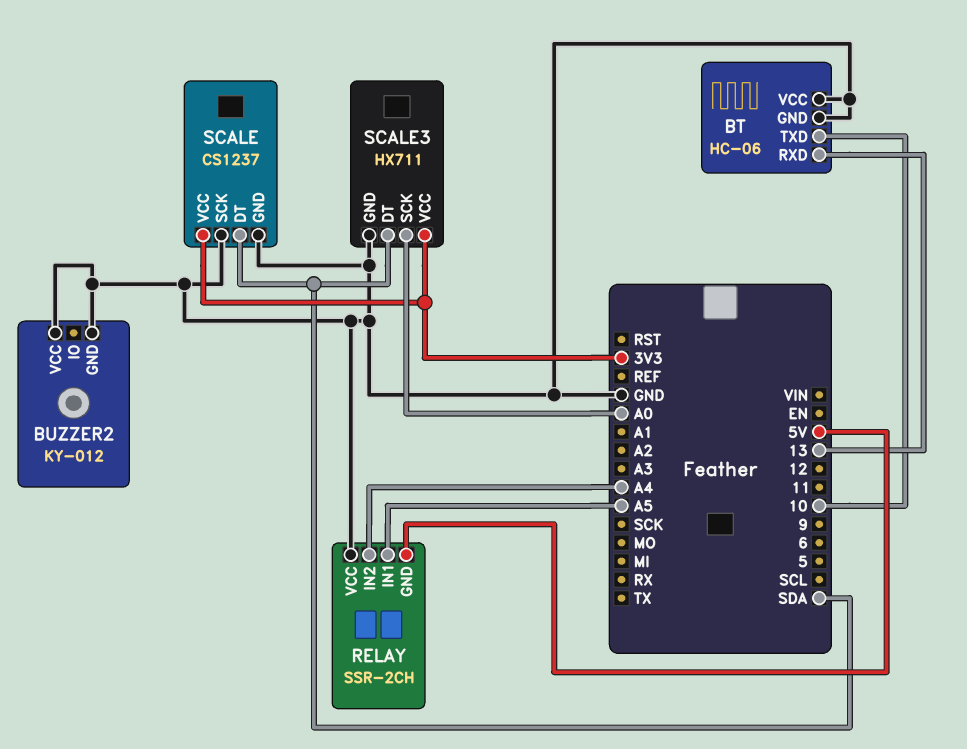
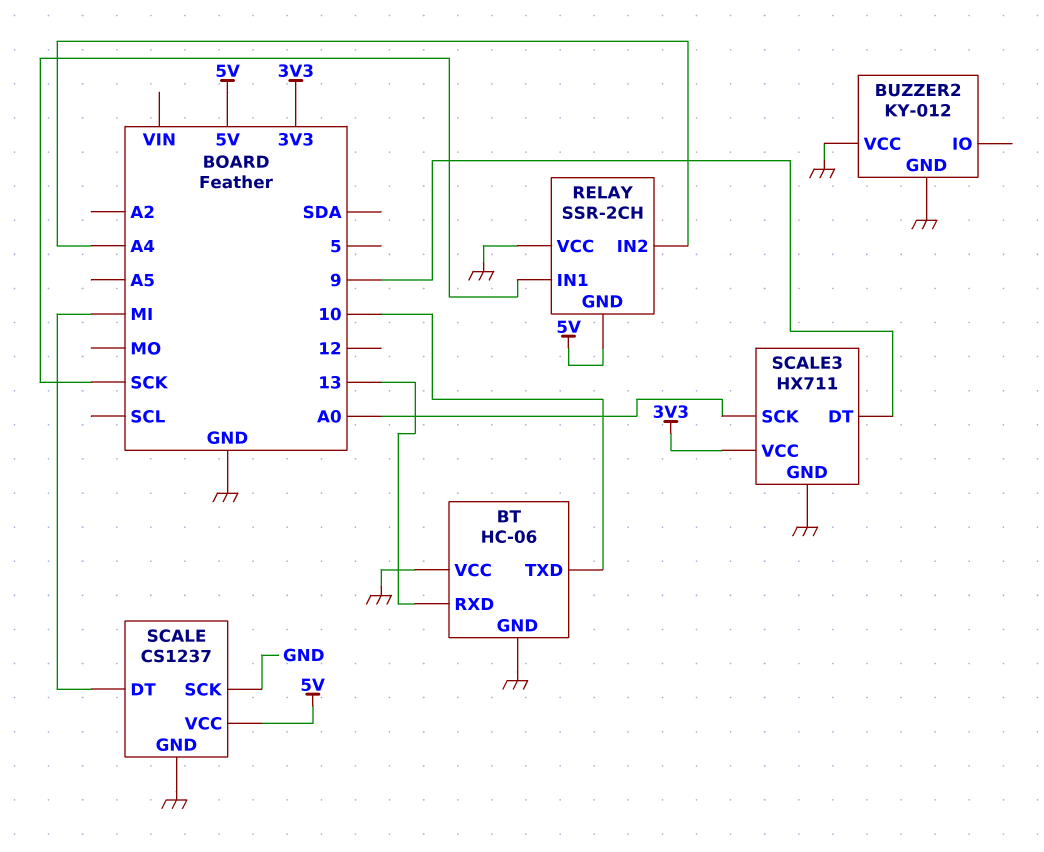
RELAY pin IN1: A5 -> SCK
SCALE pin DT: SDA -> MI
SCALE pin VCC: 3V3 -> 5V
SCALE3 pin DT: SDA -> 9

